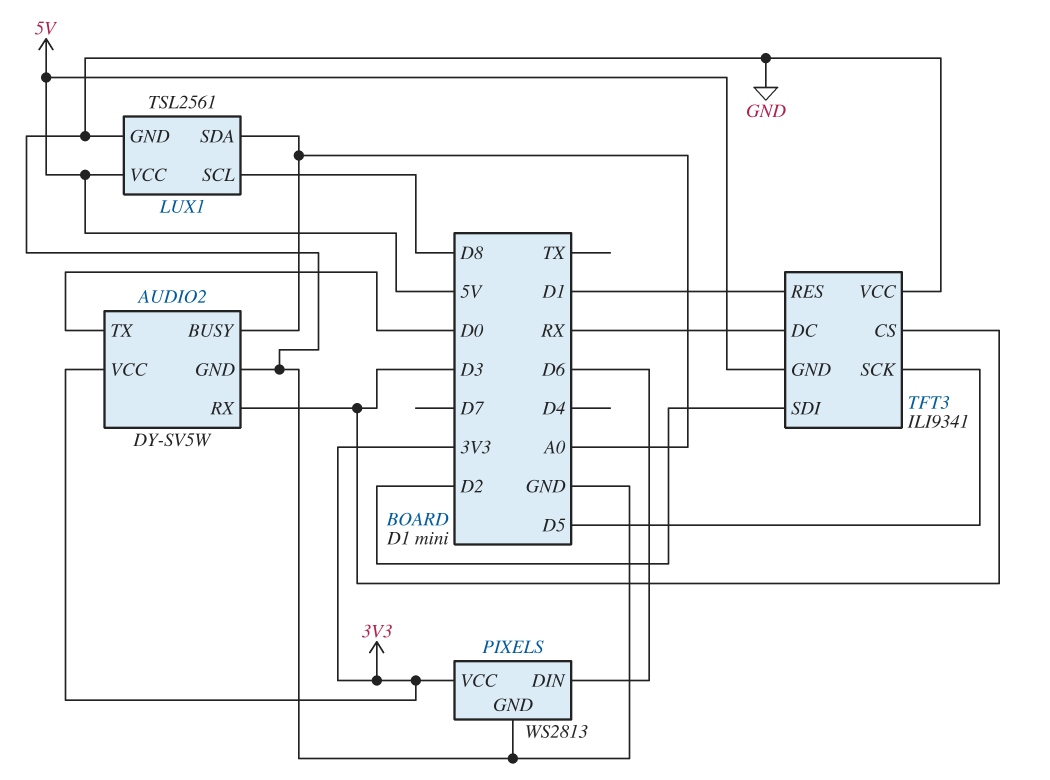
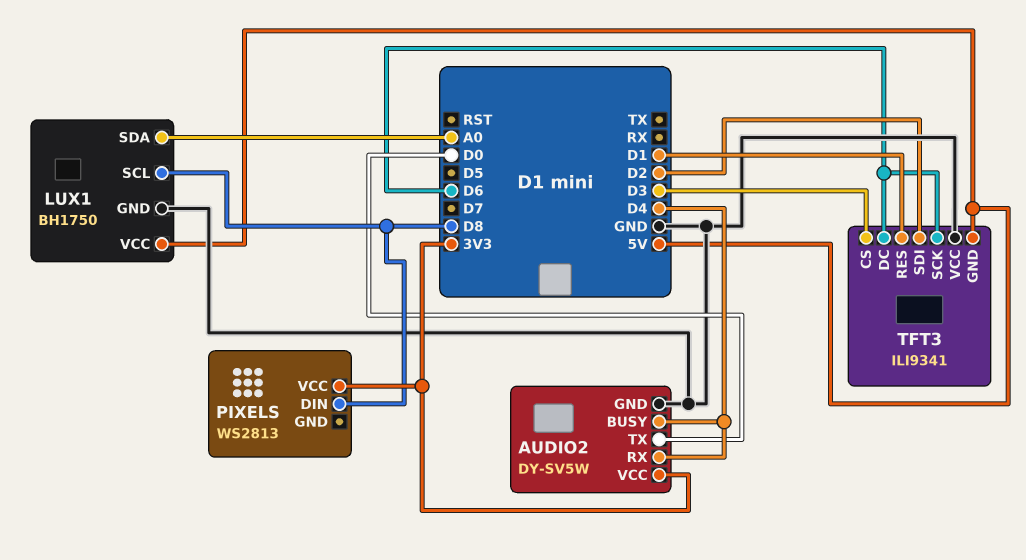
AUDIO2 pin BUSY: A0 -> D4
AUDIO2 pin RX: D3 -> D4
LUX1: TSL2561 -> BH1750
PIXELS pin DIN: D6 -> D8
PIXELS pin GND: GND -> none
TFT3 pin DC: RX -> D6
TFT3 pin SCK: D5 -> D6

